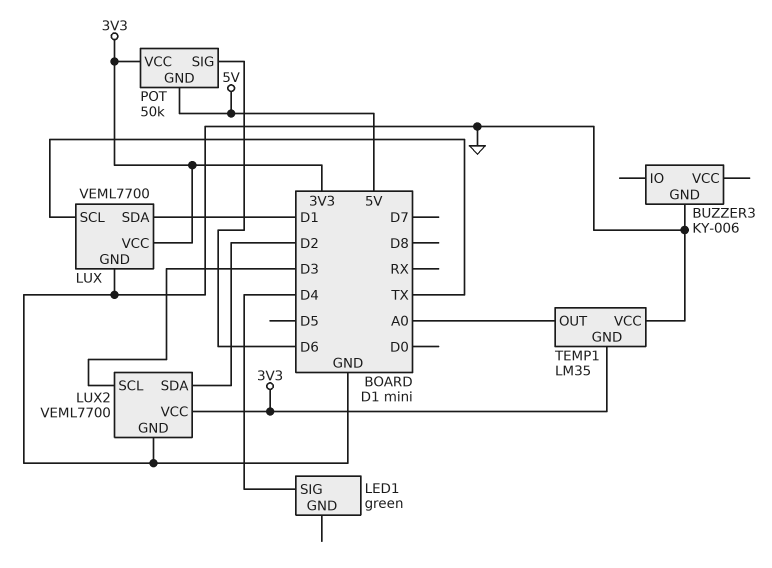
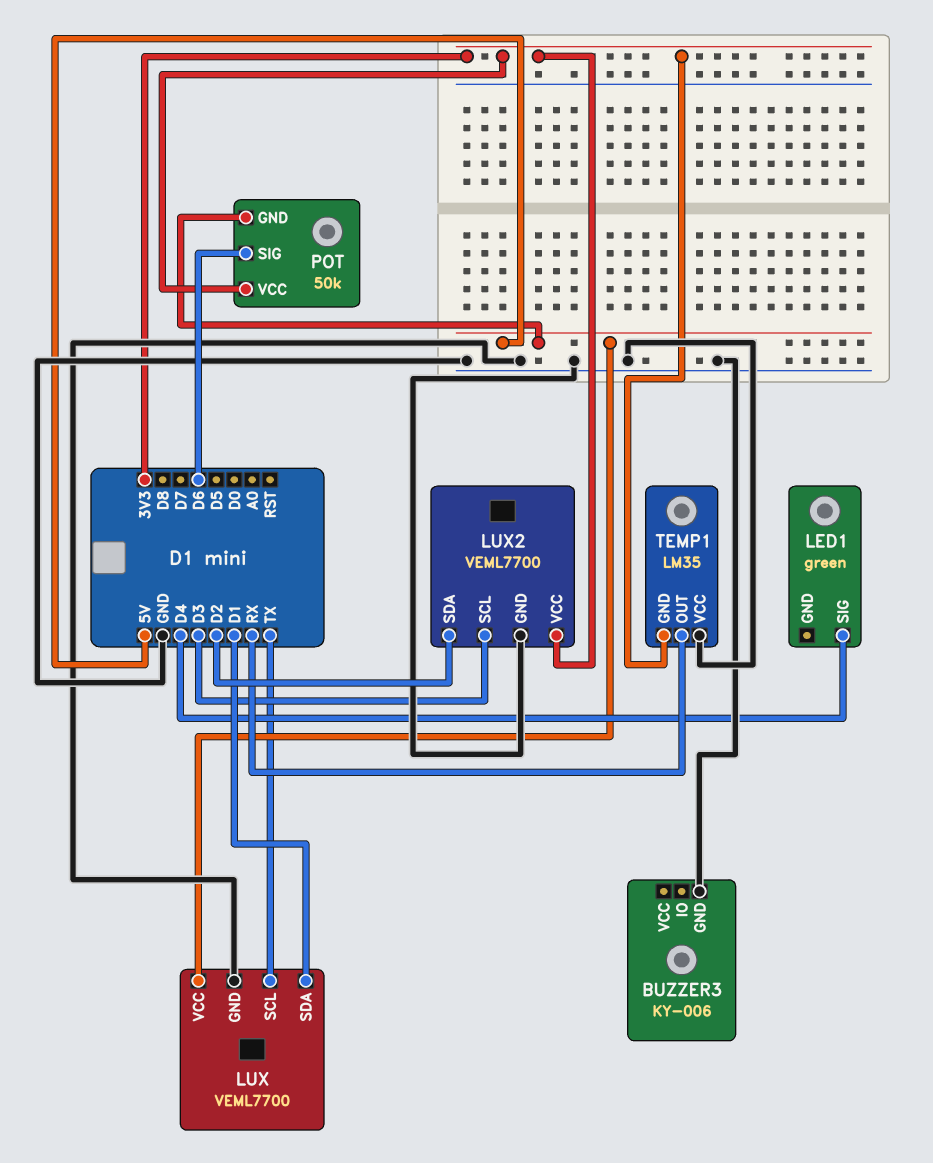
LUX pin VCC: 3V3 -> 5V
TEMP1 pin OUT: A0 -> RX

